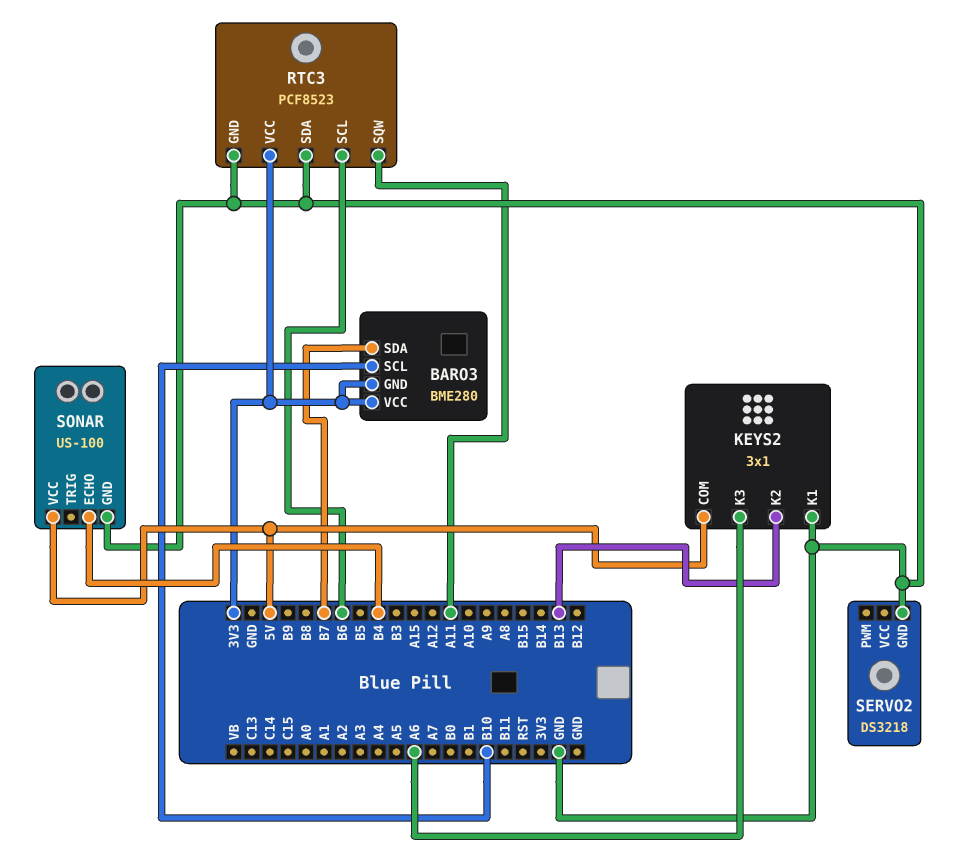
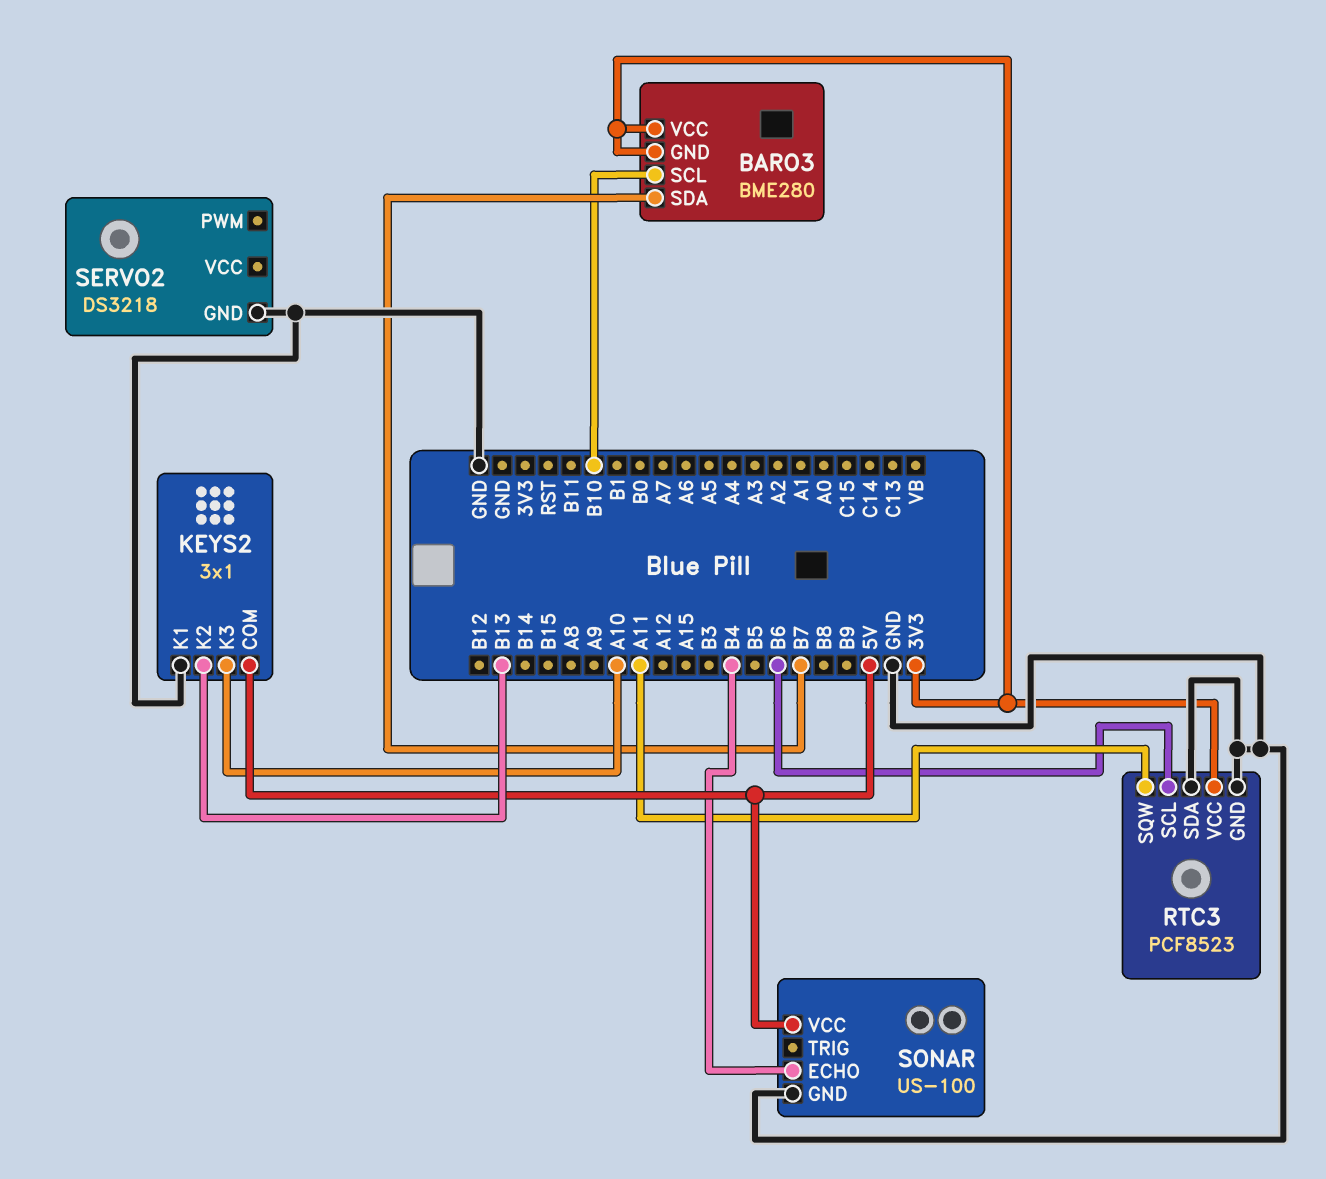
KEYS2 pin K3: A6 -> A10

